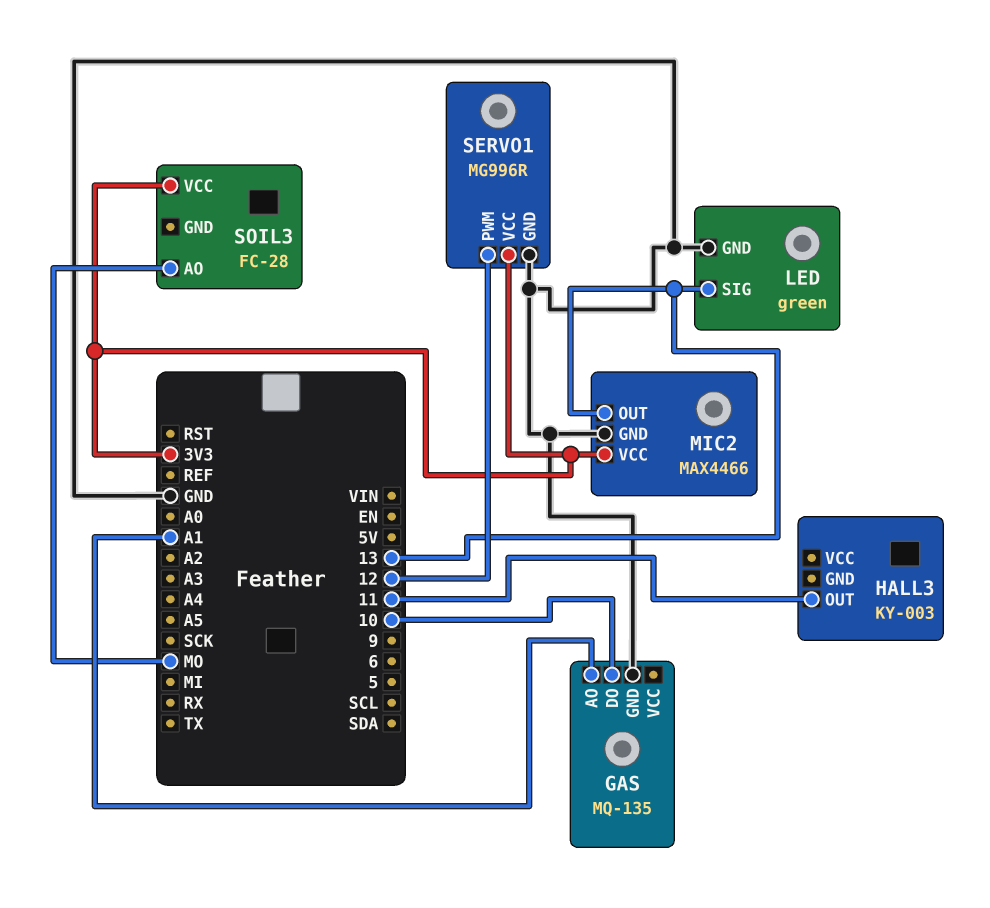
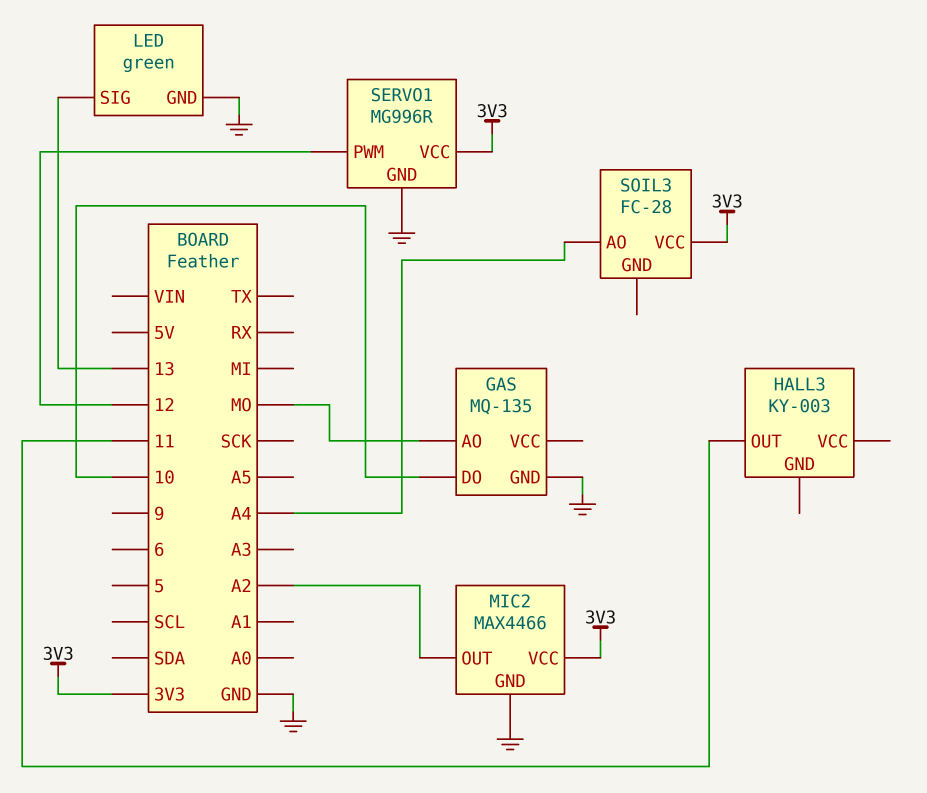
GAS pin AO: A1 -> MO
MIC2 pin OUT: 13 -> A2
SOIL3 pin AO: MO -> A4

